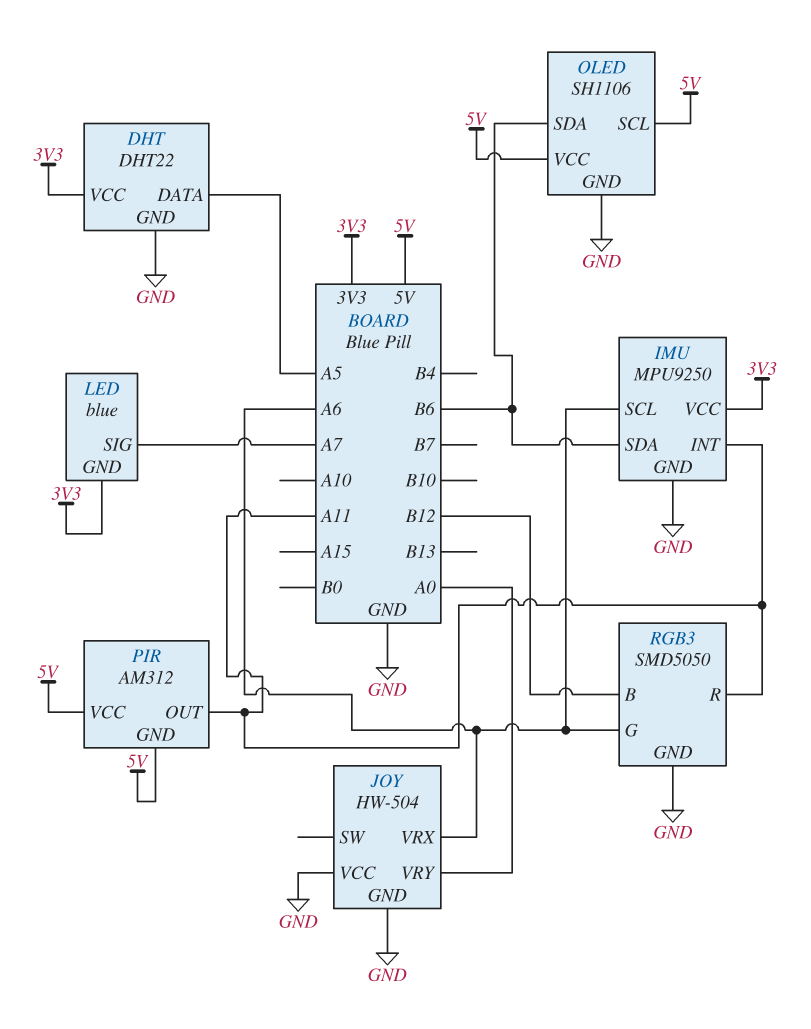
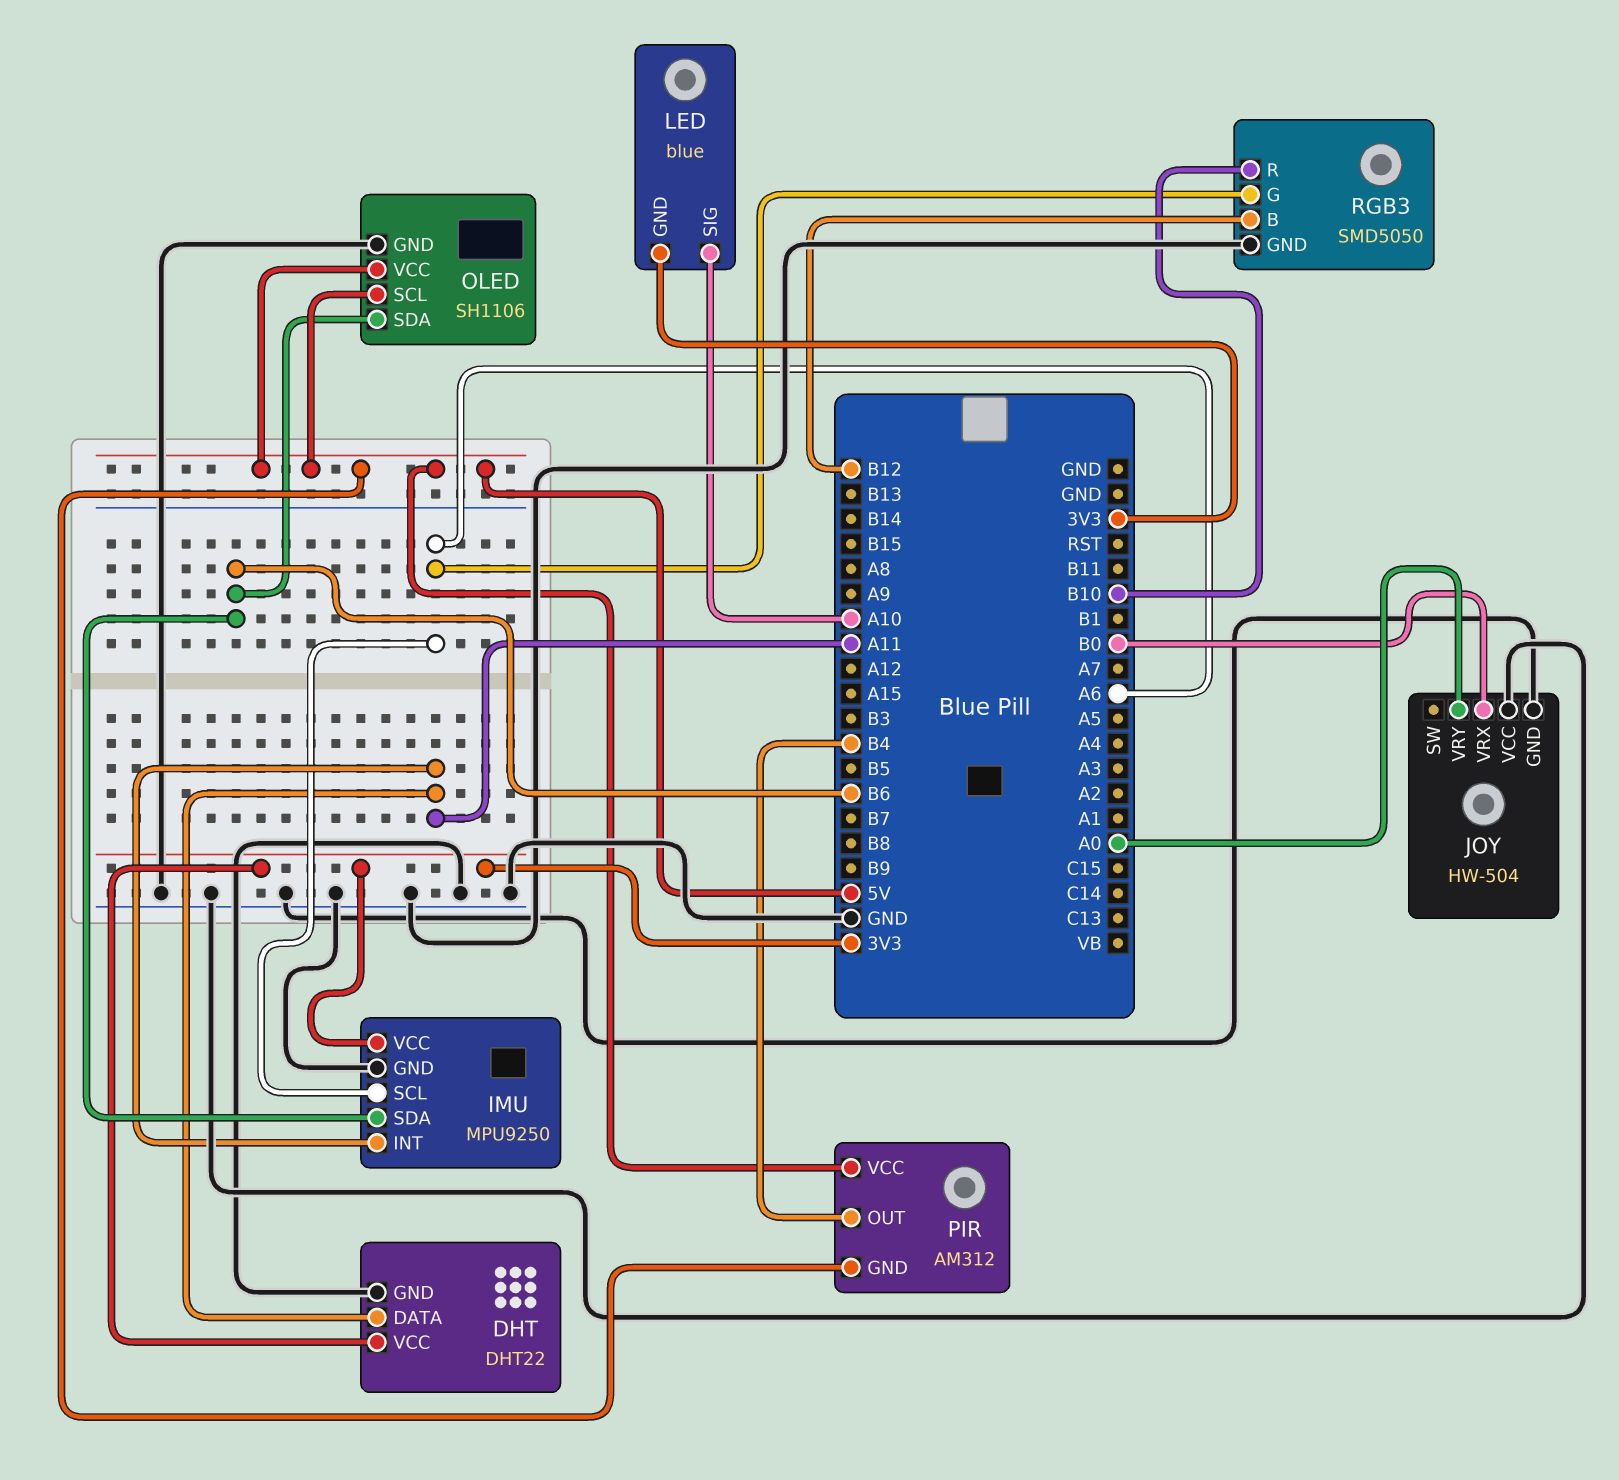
DHT pin DATA: A5 -> A11
JOY pin VRX: A6 -> B0
LED pin SIG: A7 -> A10
PIR pin OUT: A11 -> B4
RGB3 pin R: A11 -> B10

